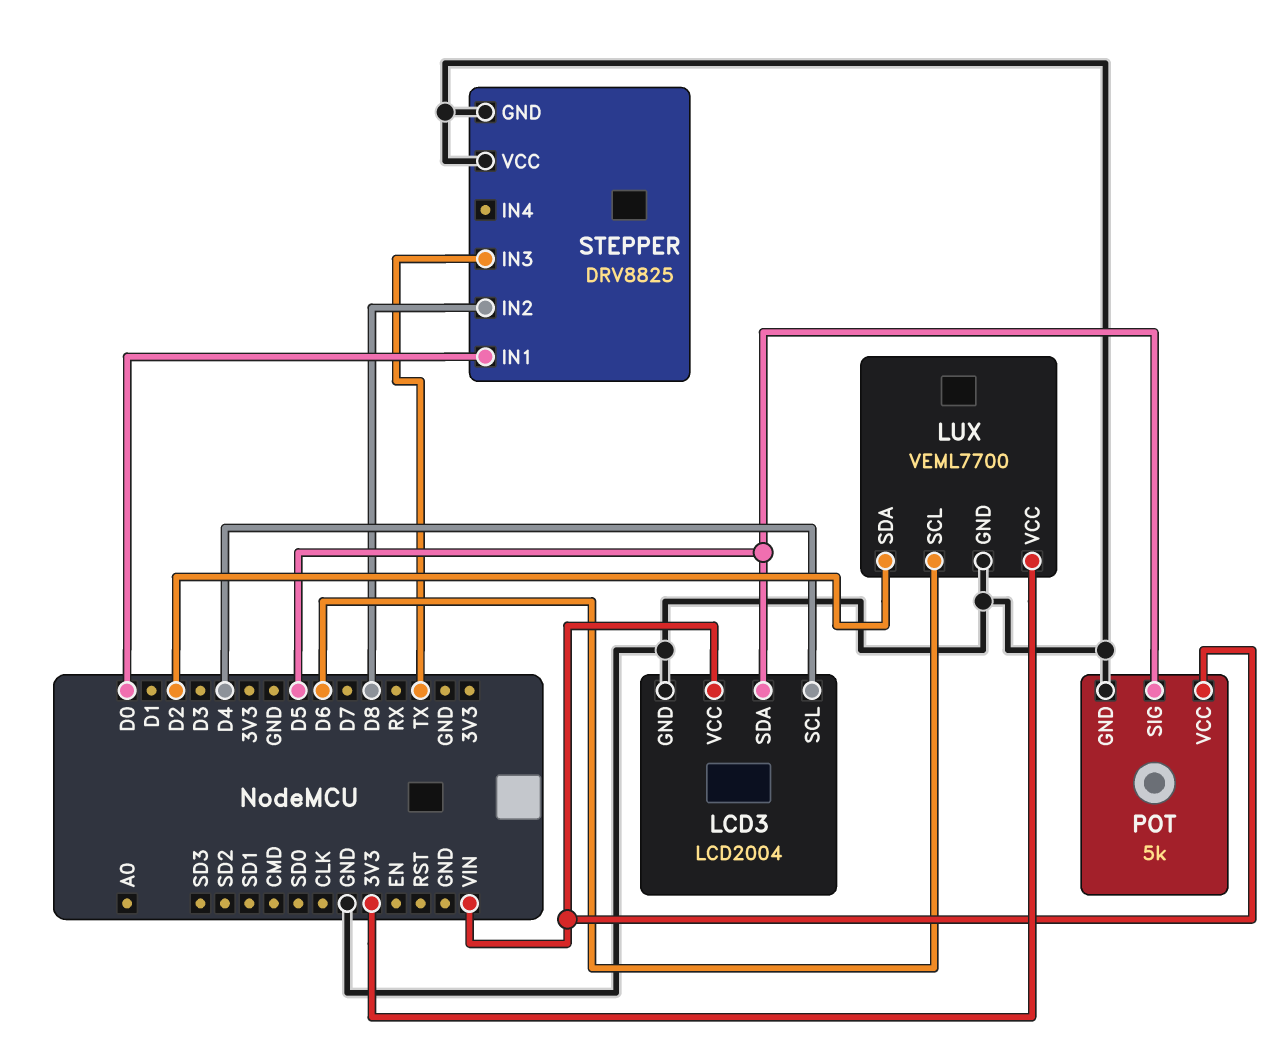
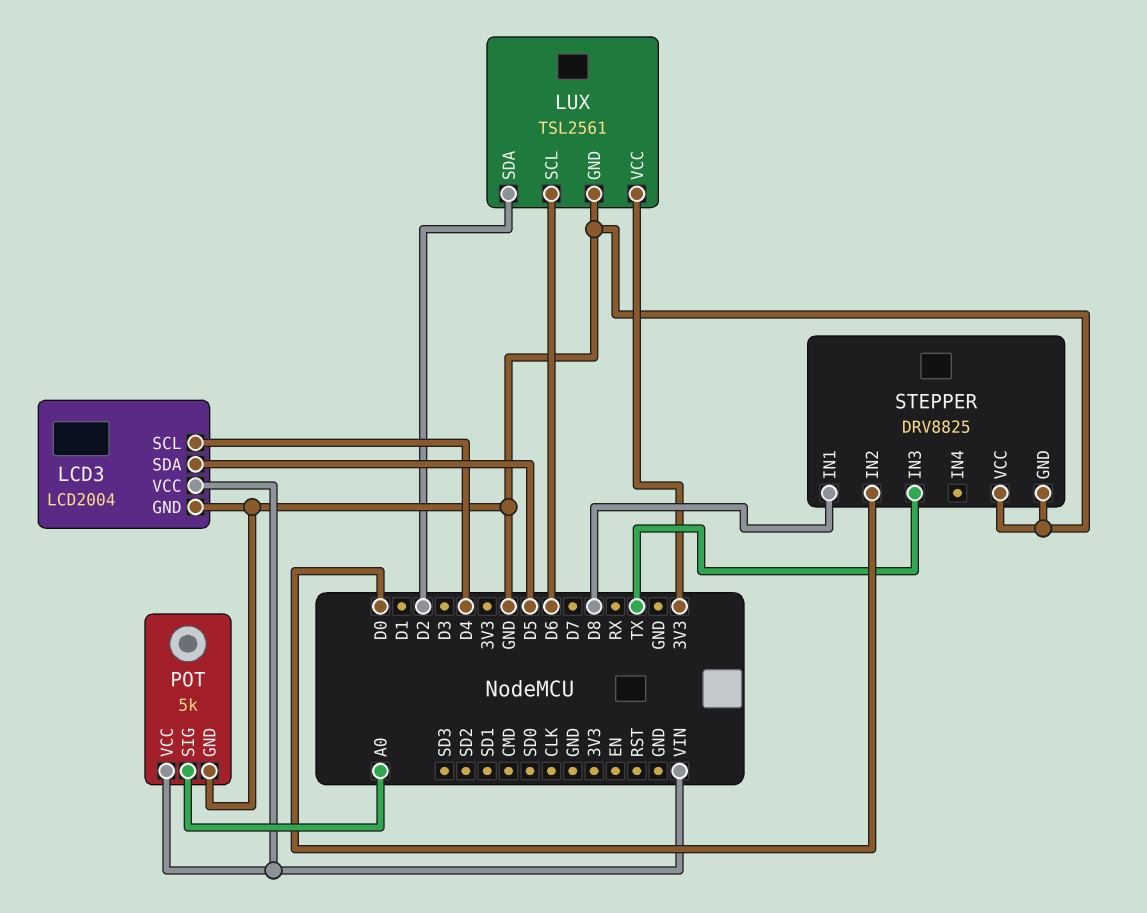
LUX: VEML7700 -> TSL2561
POT pin SIG: D5 -> A0
STEPPER pin IN1: D0 -> D8
STEPPER pin IN2: D8 -> D0

